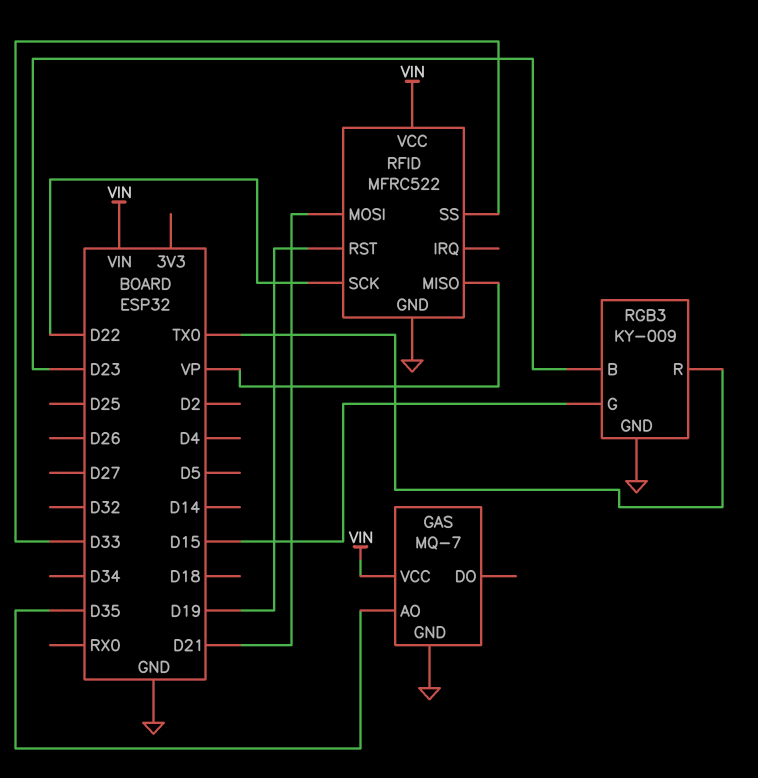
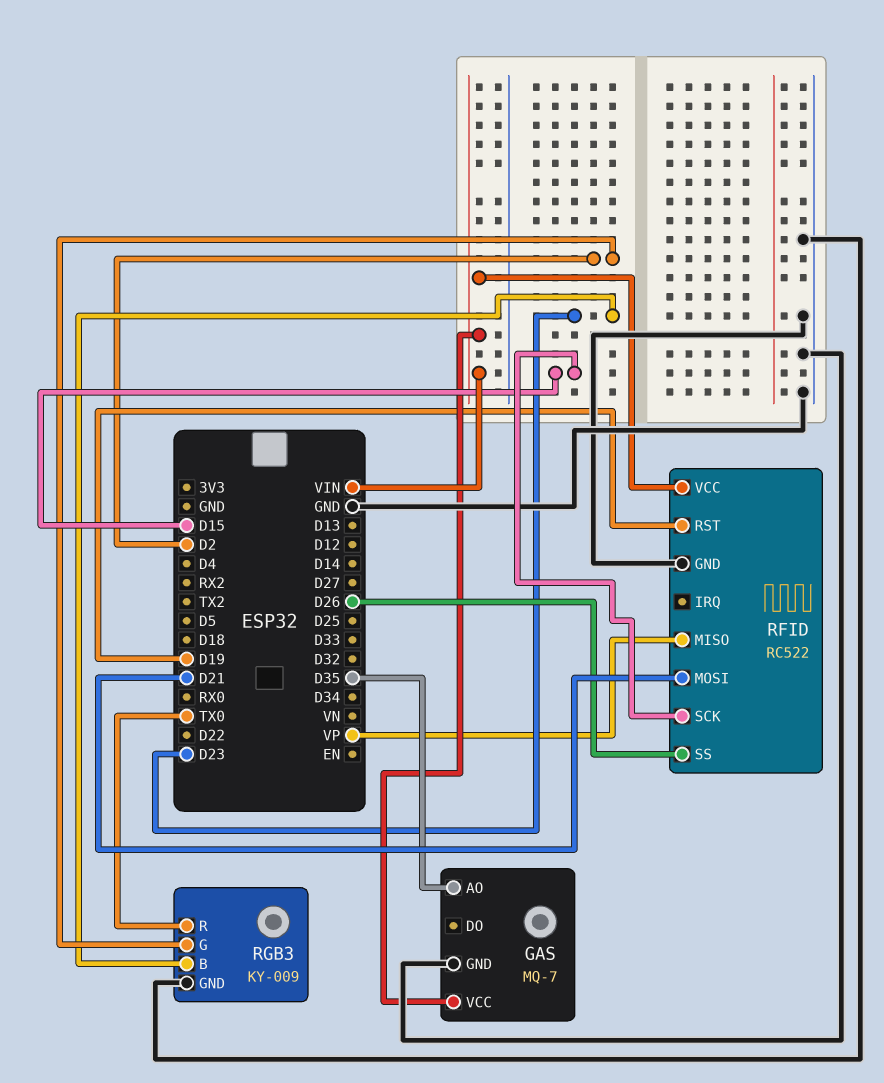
RFID: MFRC522 -> RC522
RFID pin SCK: D22 -> D15
RFID pin SS: D33 -> D26
RGB3 pin G: D15 -> D2

